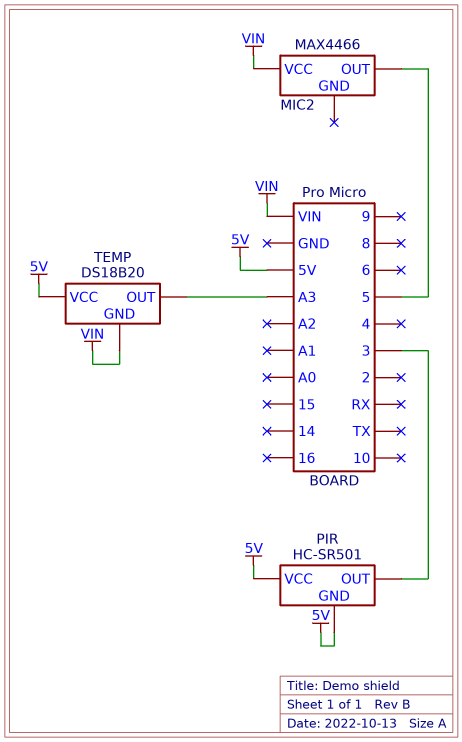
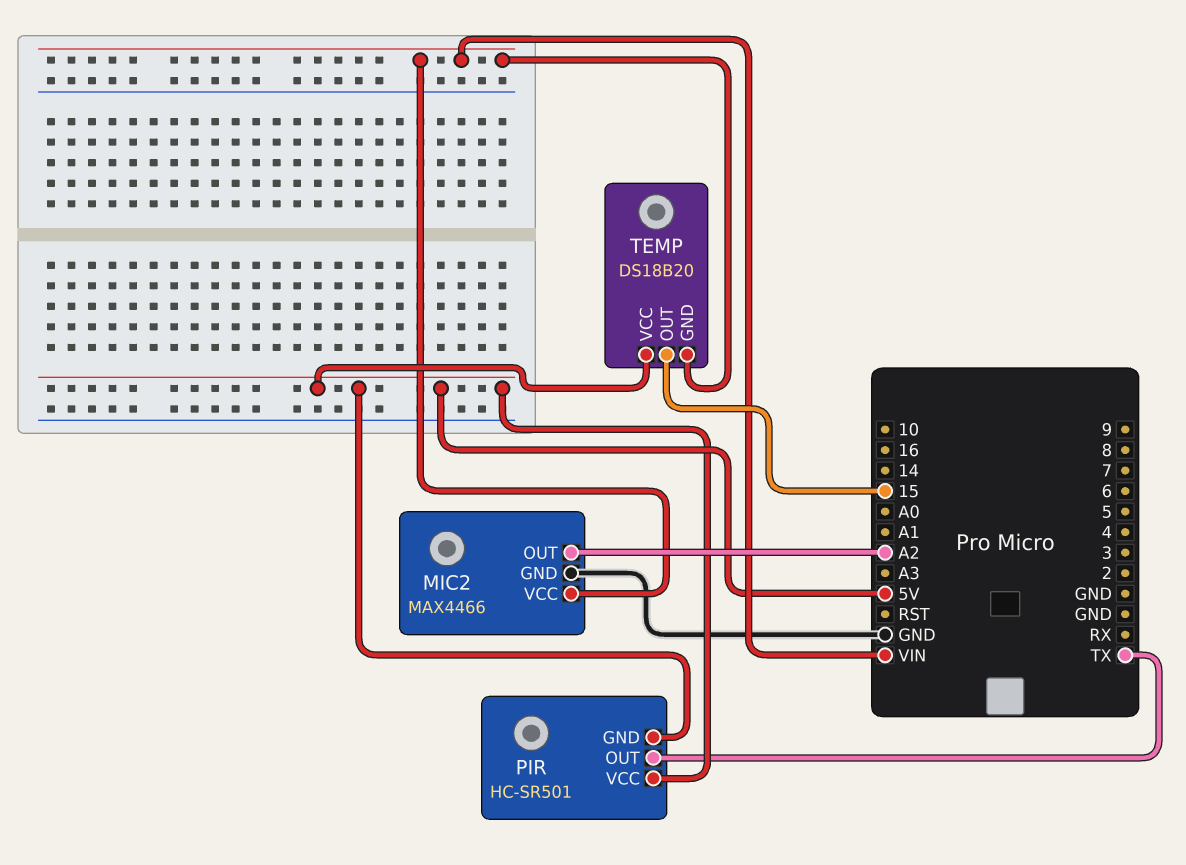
MIC2 pin GND: none -> GND
MIC2 pin OUT: 5 -> A2
PIR pin OUT: 3 -> TX
TEMP pin OUT: A3 -> 15

